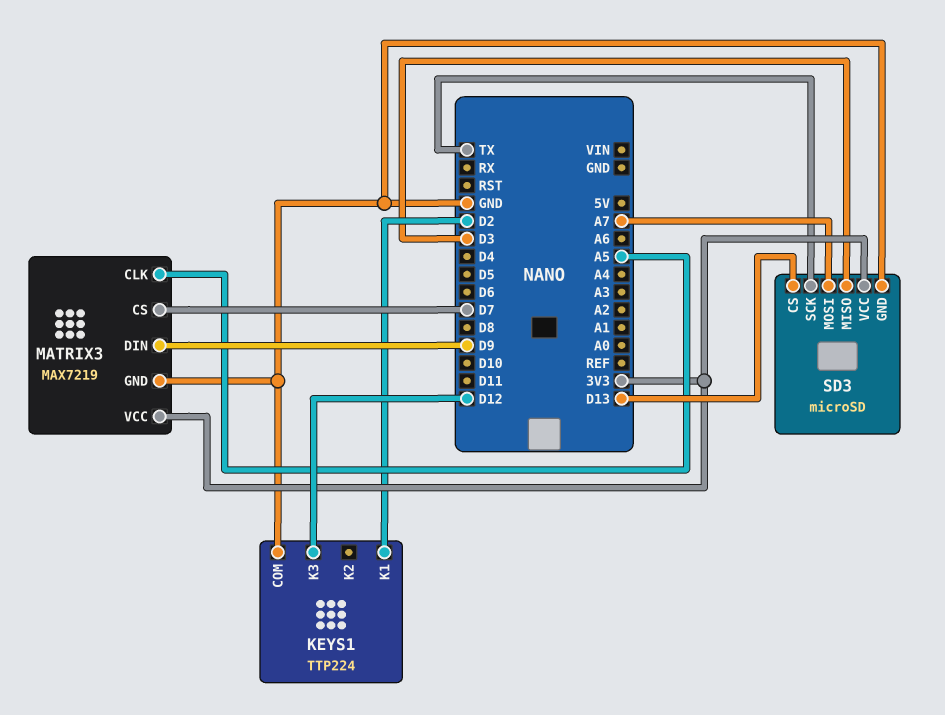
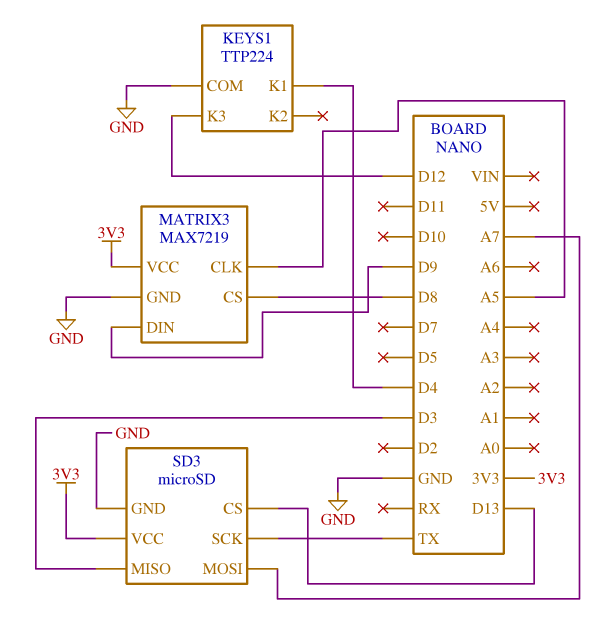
KEYS1 pin K1: D2 -> D4
MATRIX3 pin CS: D7 -> D8

